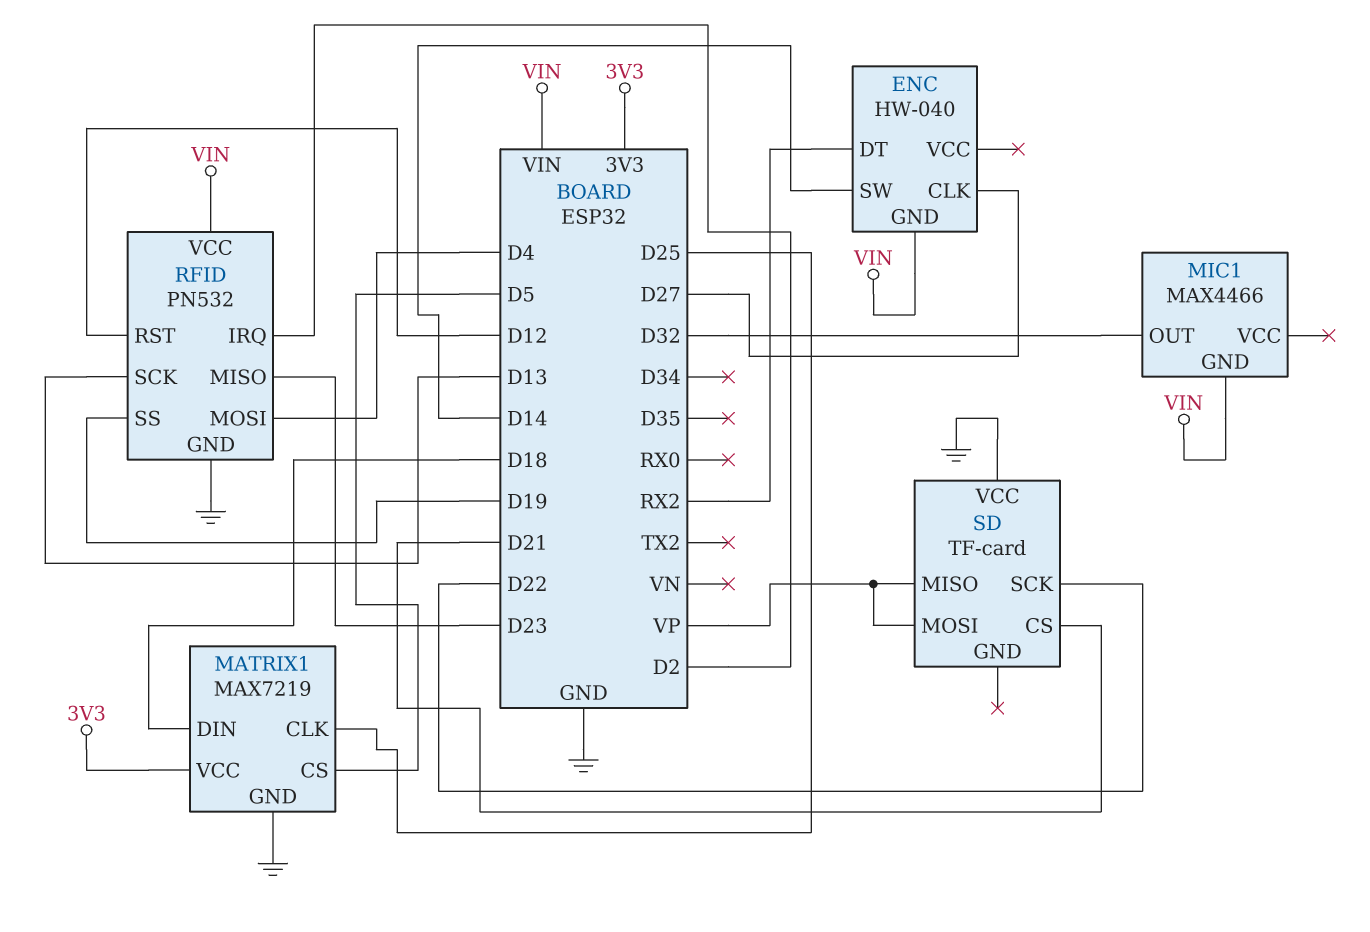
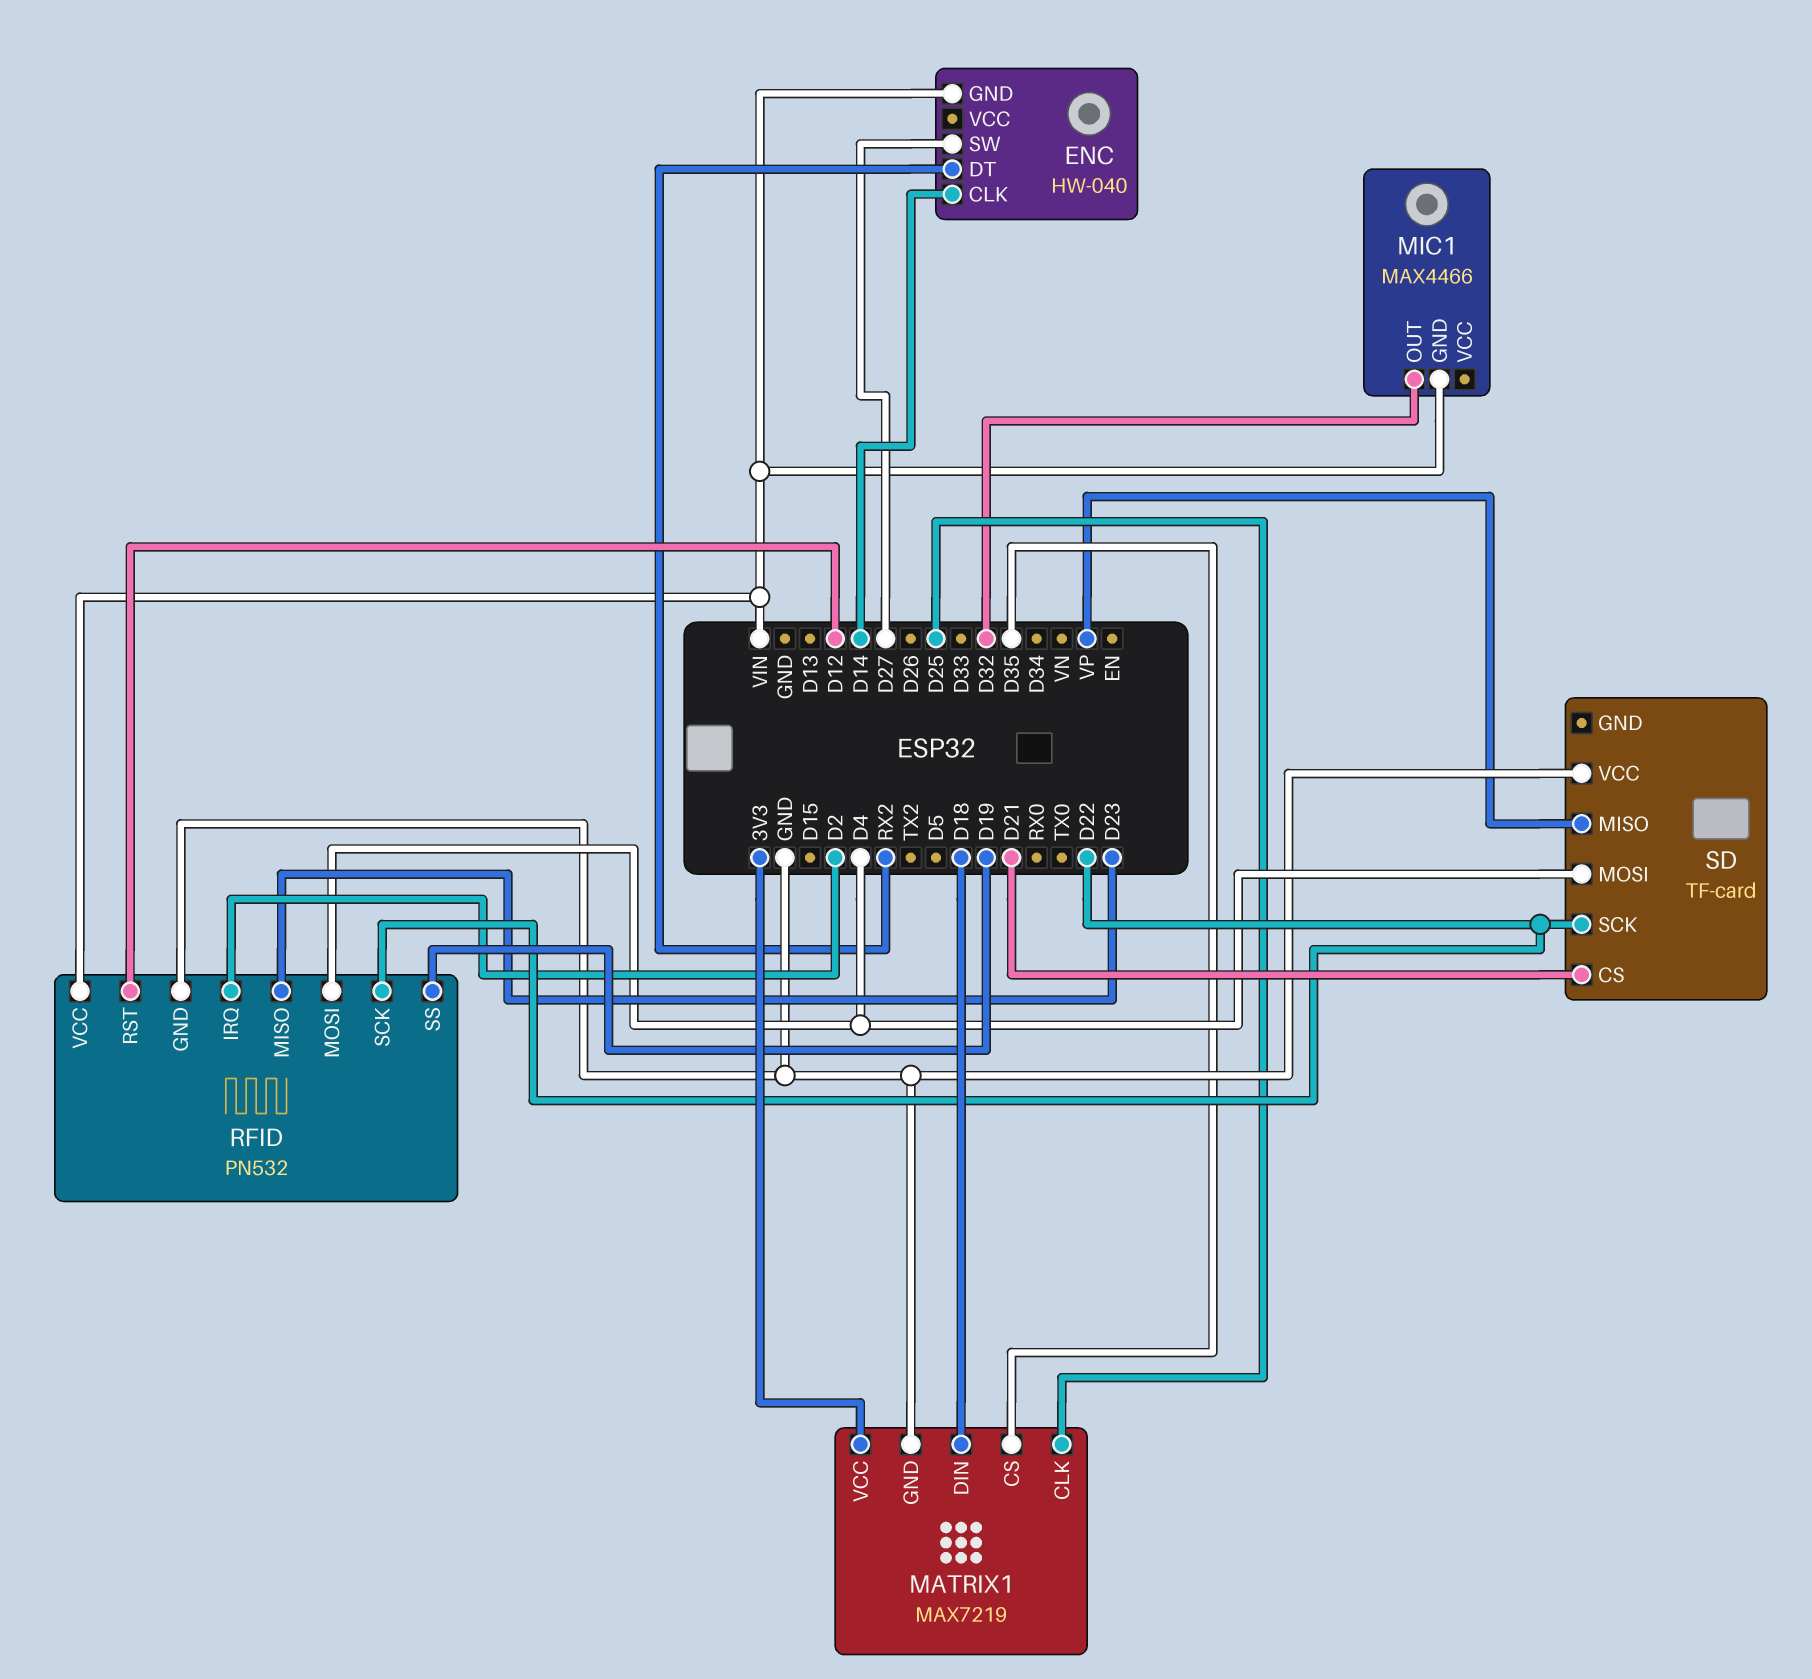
ENC pin CLK: D27 -> D14
ENC pin SW: D14 -> D27
MATRIX1 pin CS: D5 -> D35
RFID pin SCK: D13 -> D22
SD pin MOSI: VP -> D4

